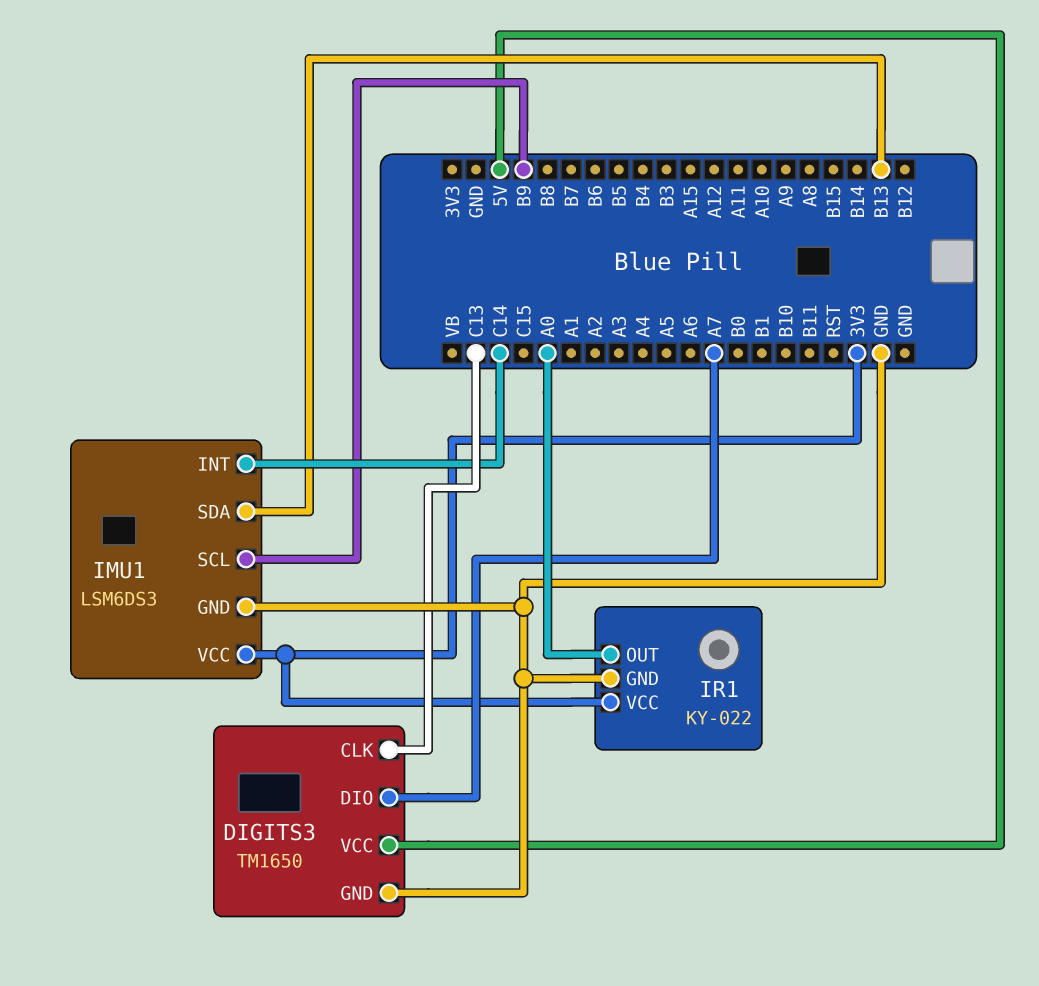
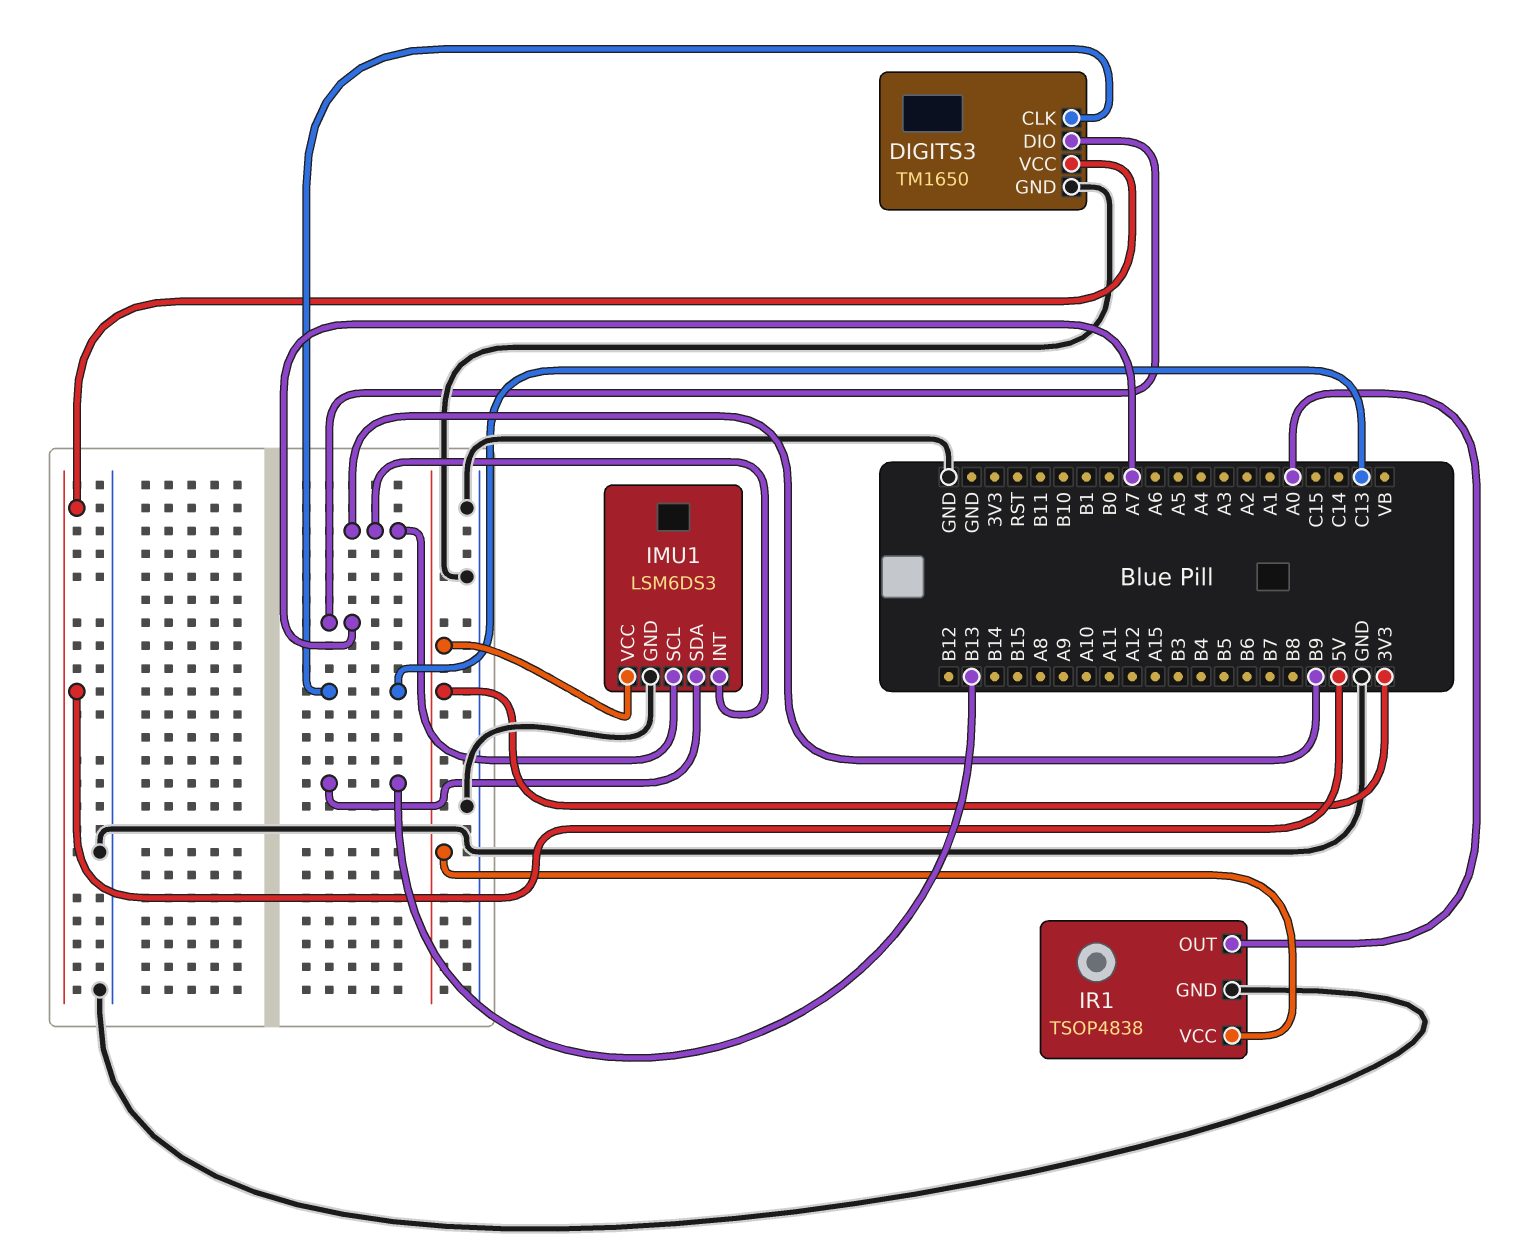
IMU1 pin INT: C14 -> B9
IR1: KY-022 -> TSOP4838

